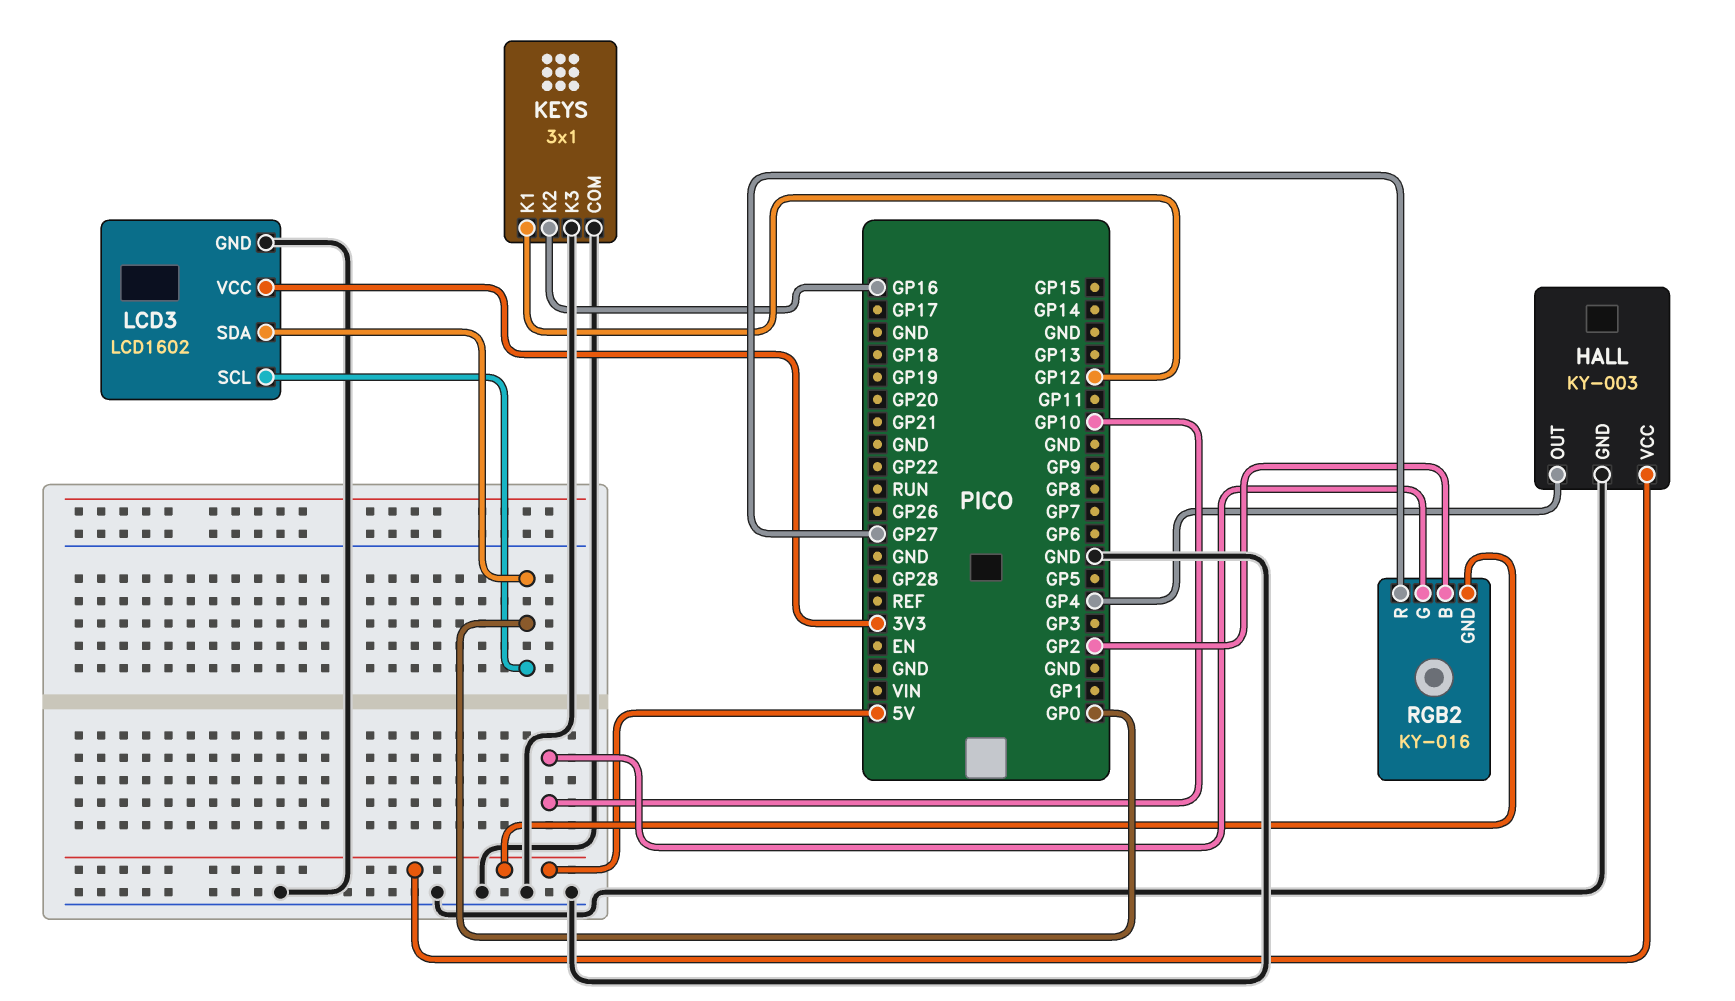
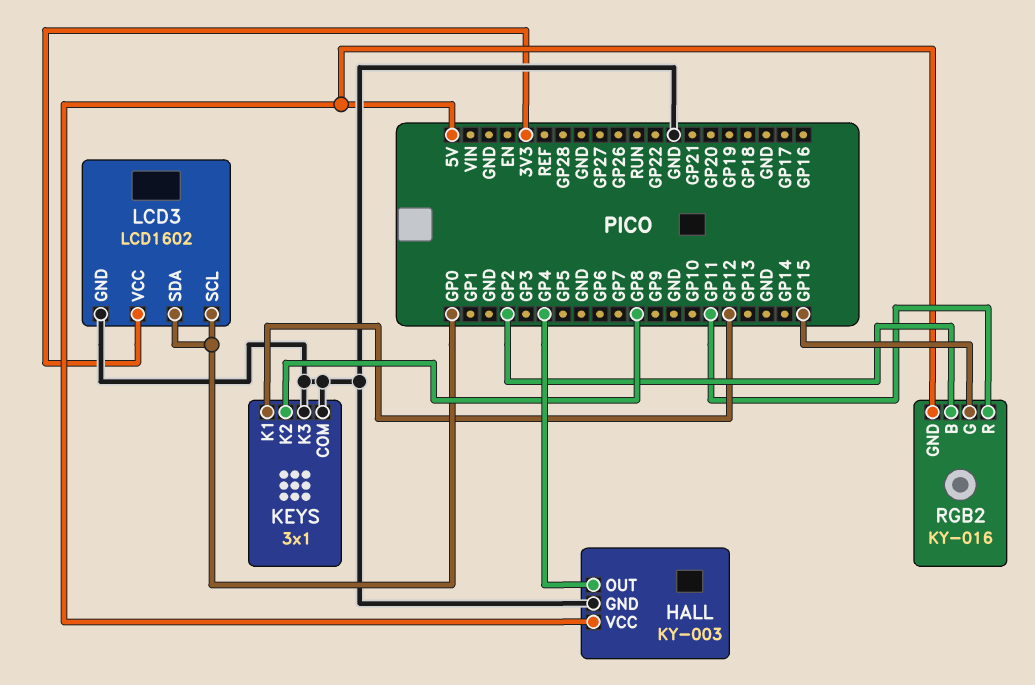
KEYS pin K2: GP16 -> GP8
RGB2 pin G: GP10 -> GP15
RGB2 pin R: GP27 -> GP11

